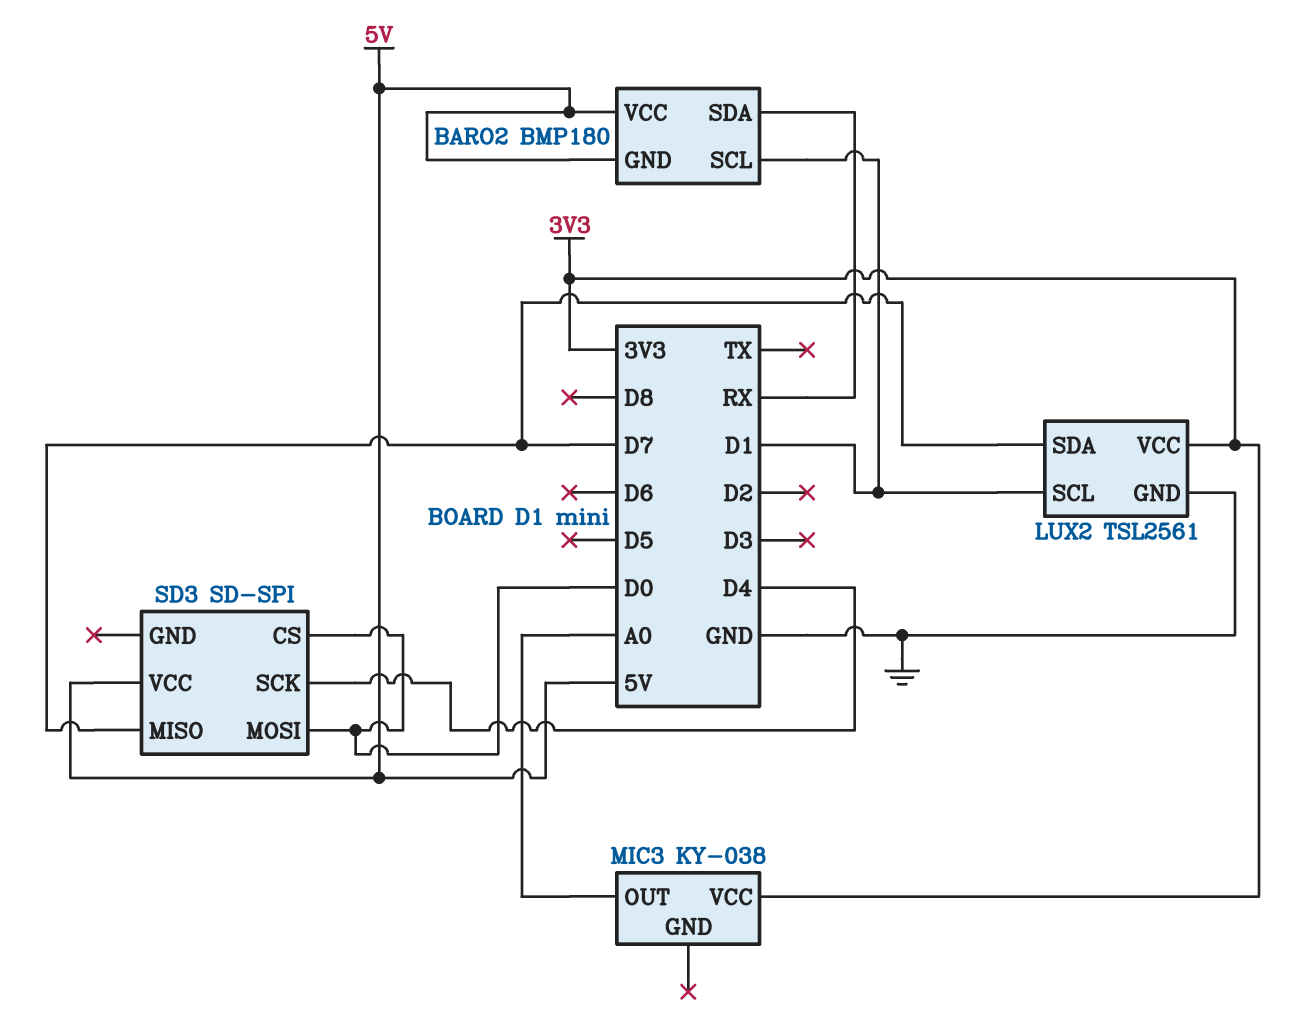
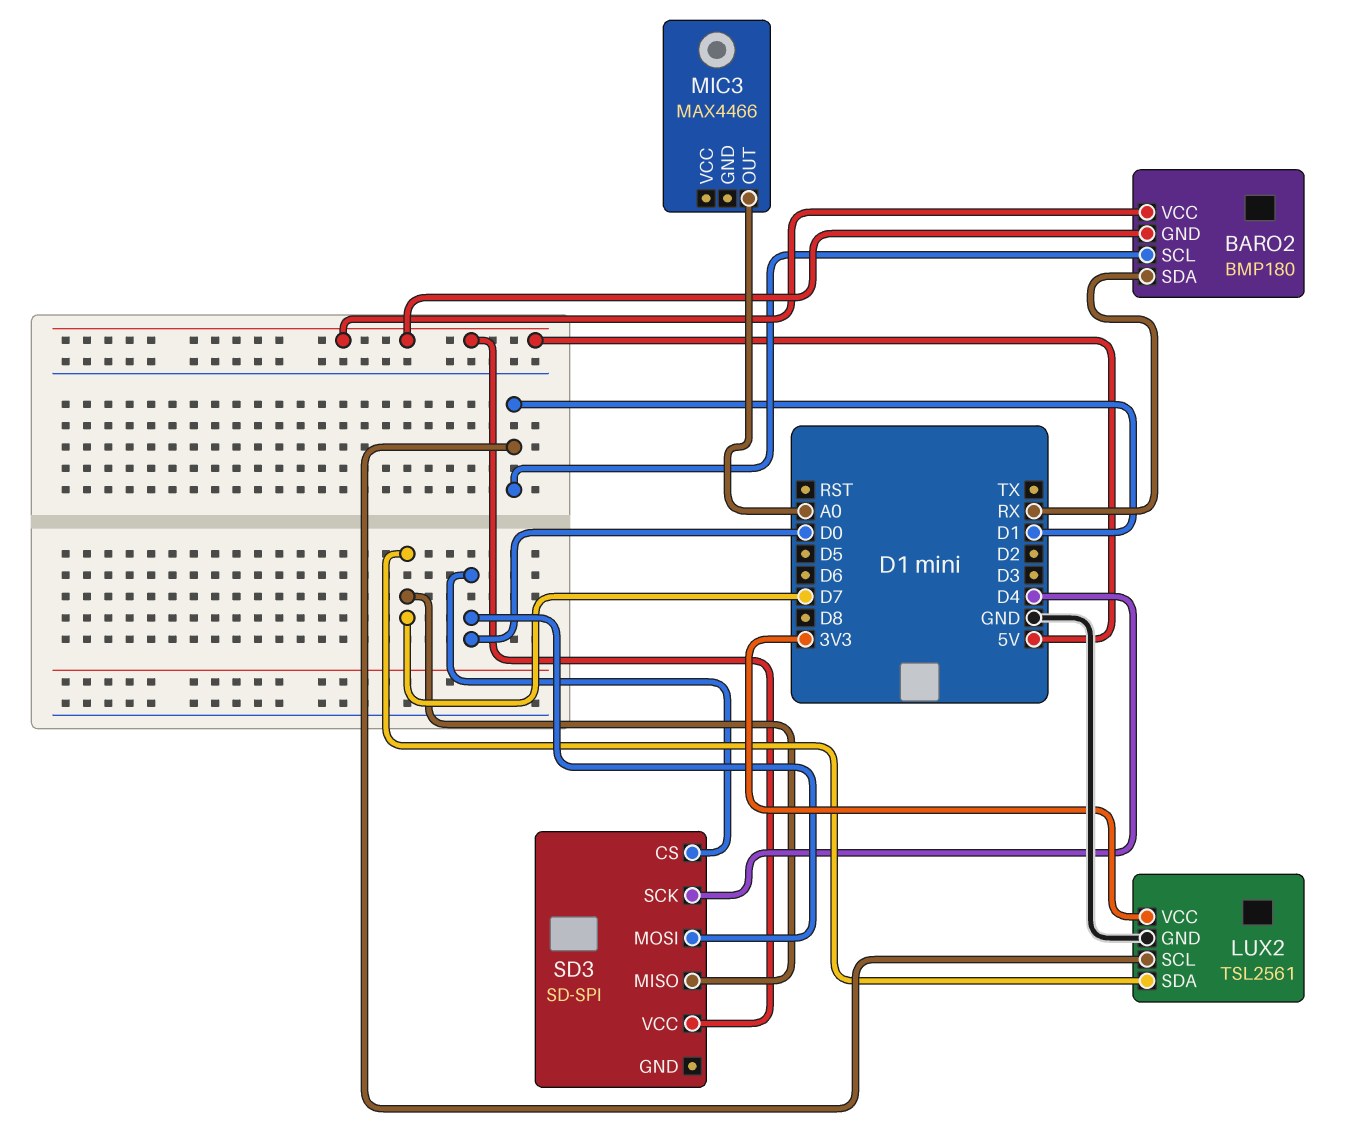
MIC3: KY-038 -> MAX4466
MIC3 pin VCC: 3V3 -> none

